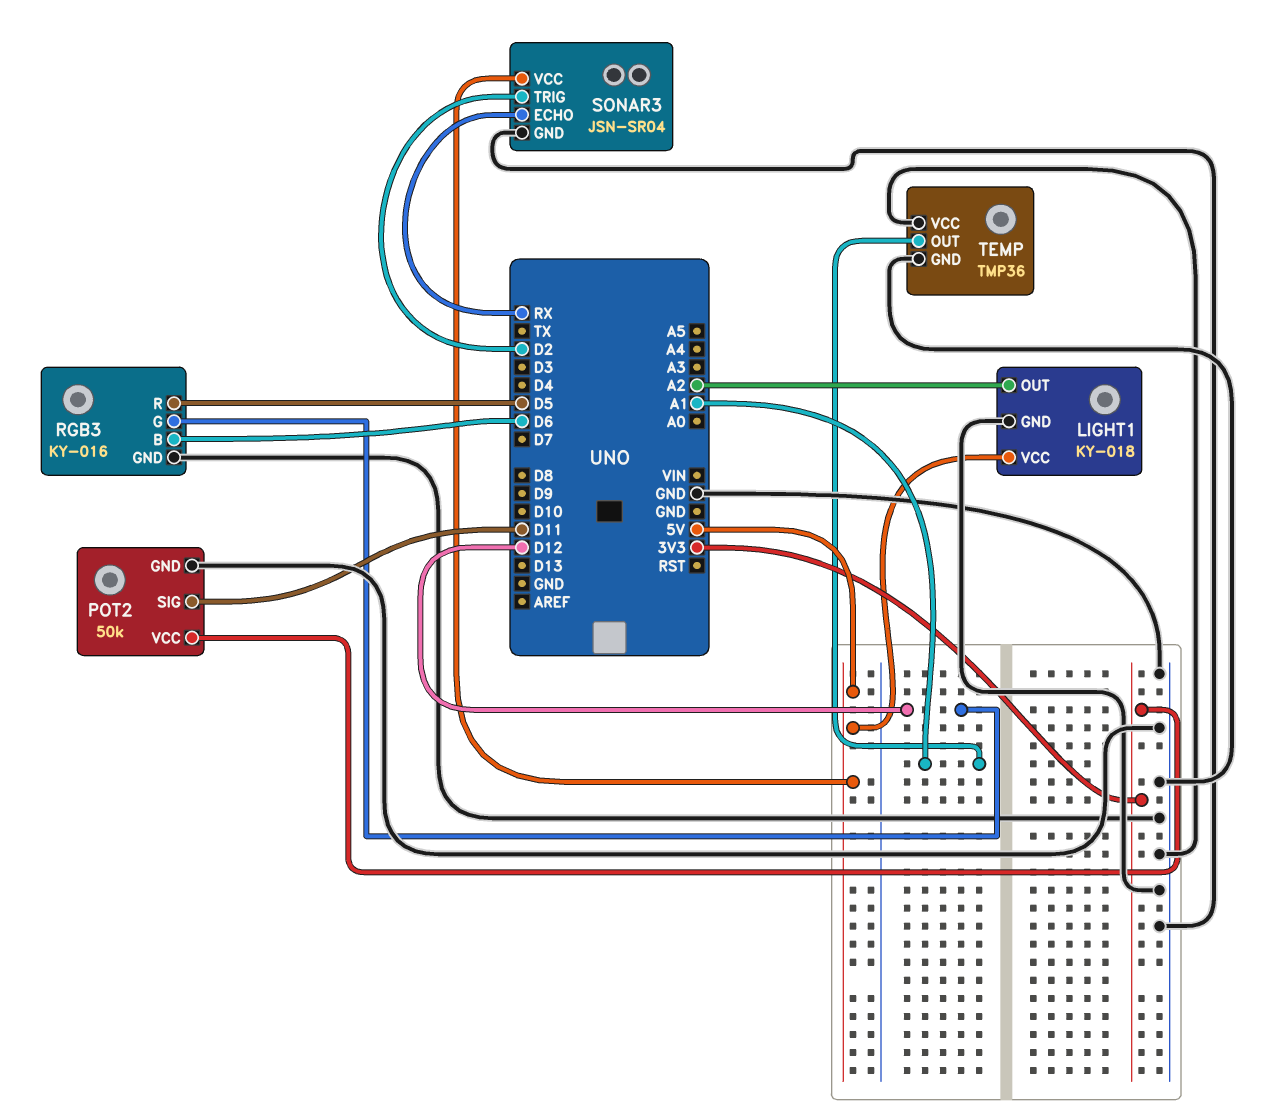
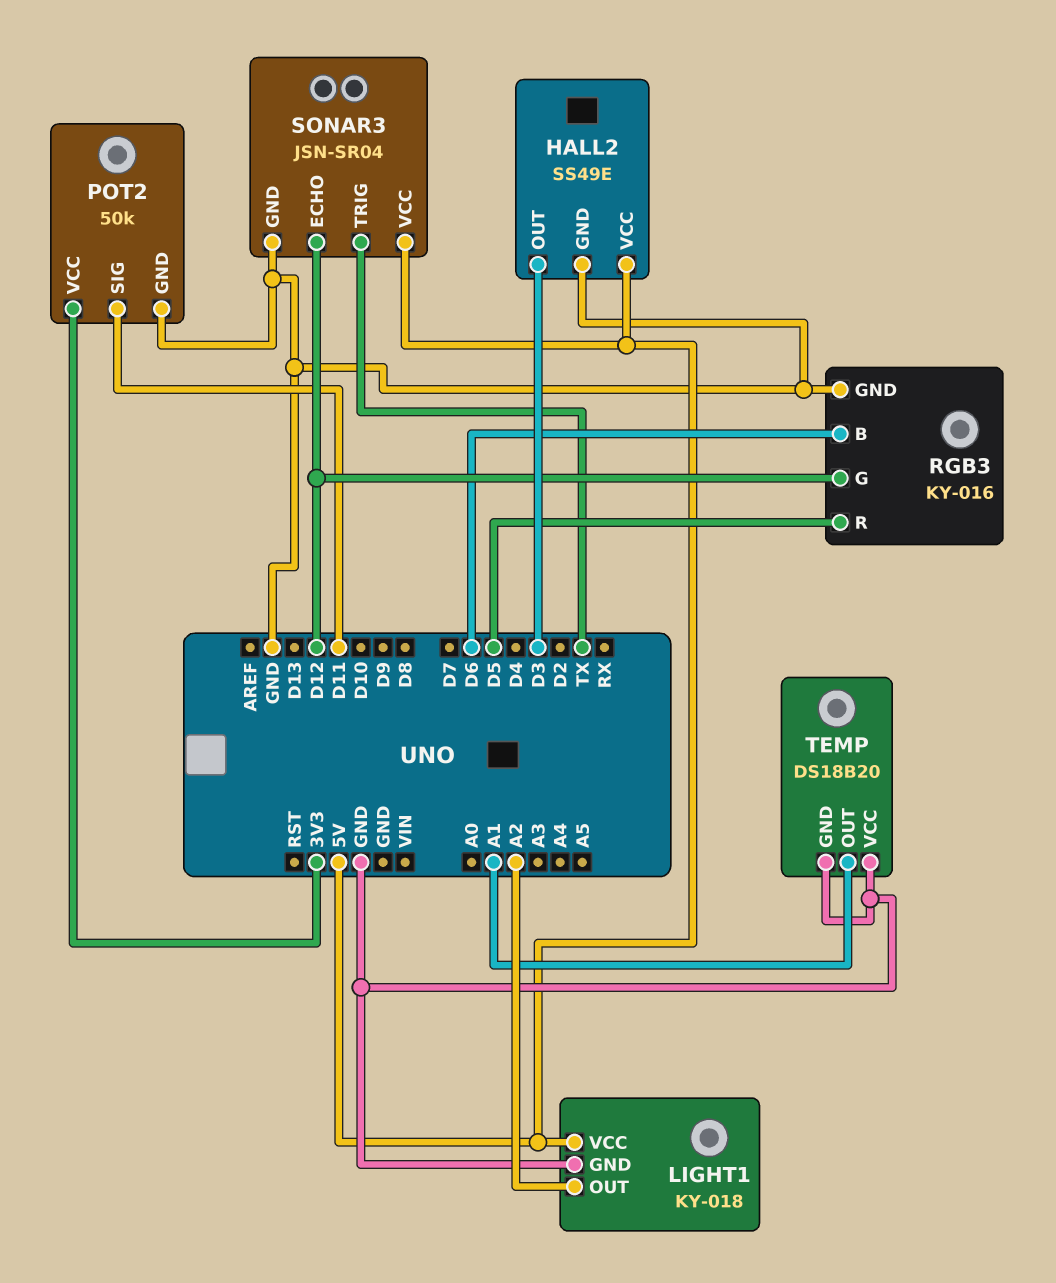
HALL2: none -> SS49E
HALL2 pin GND: none -> GND
HALL2 pin OUT: none -> D3
HALL2 pin VCC: none -> 5V
SONAR3 pin ECHO: RX -> D12
SONAR3 pin TRIG: D2 -> TX
TEMP: TMP36 -> DS18B20

